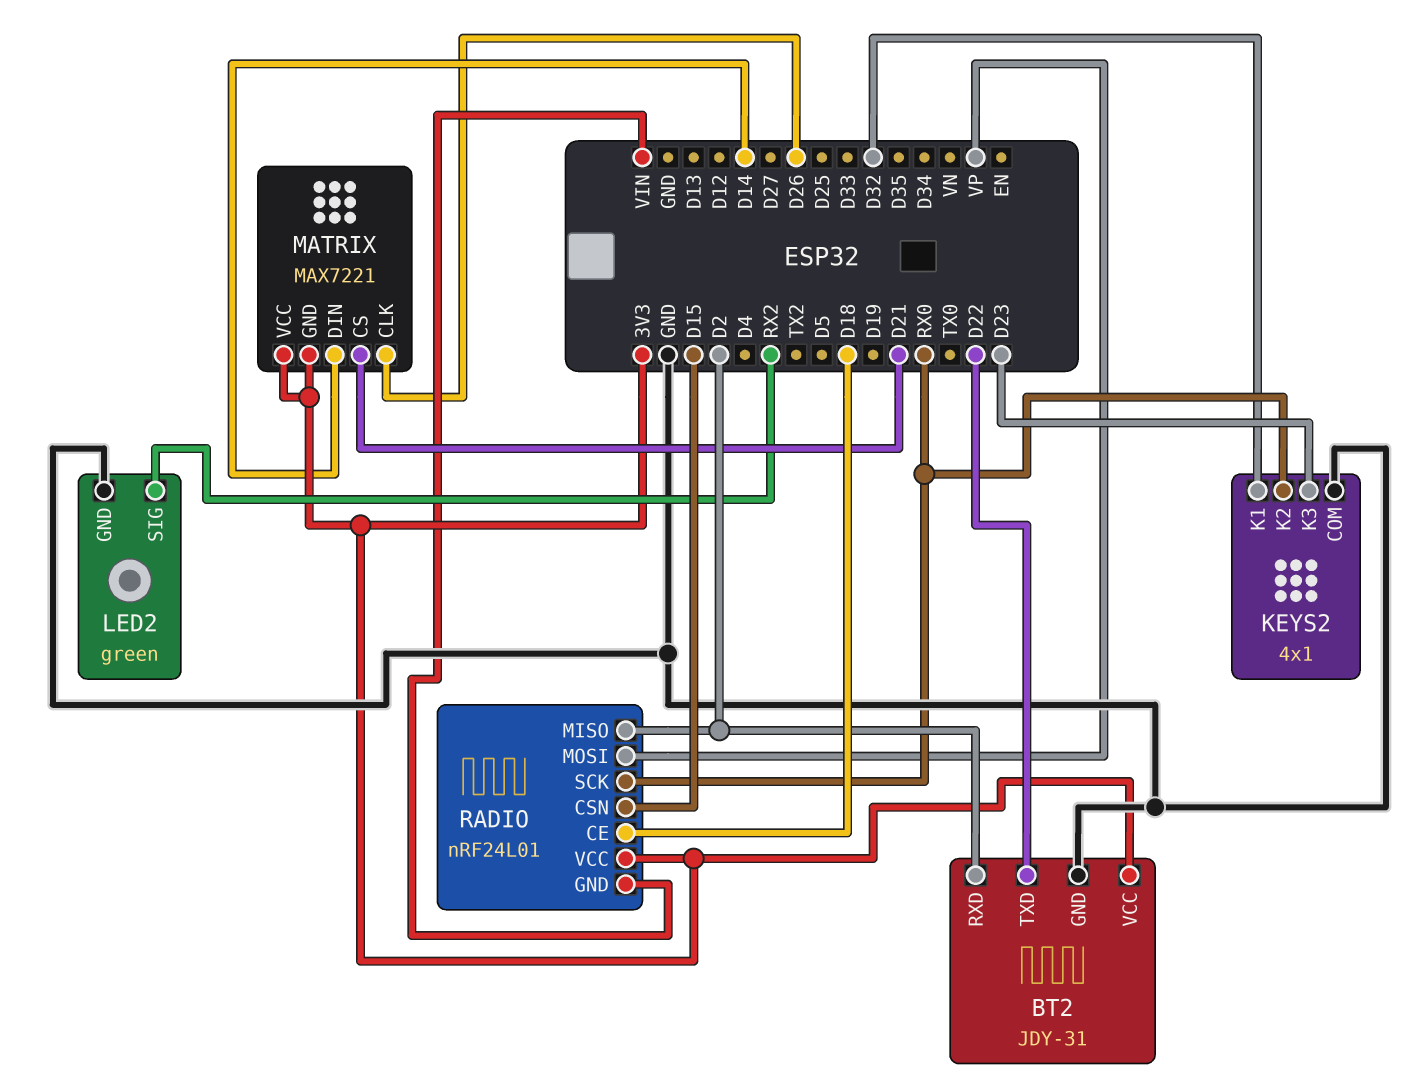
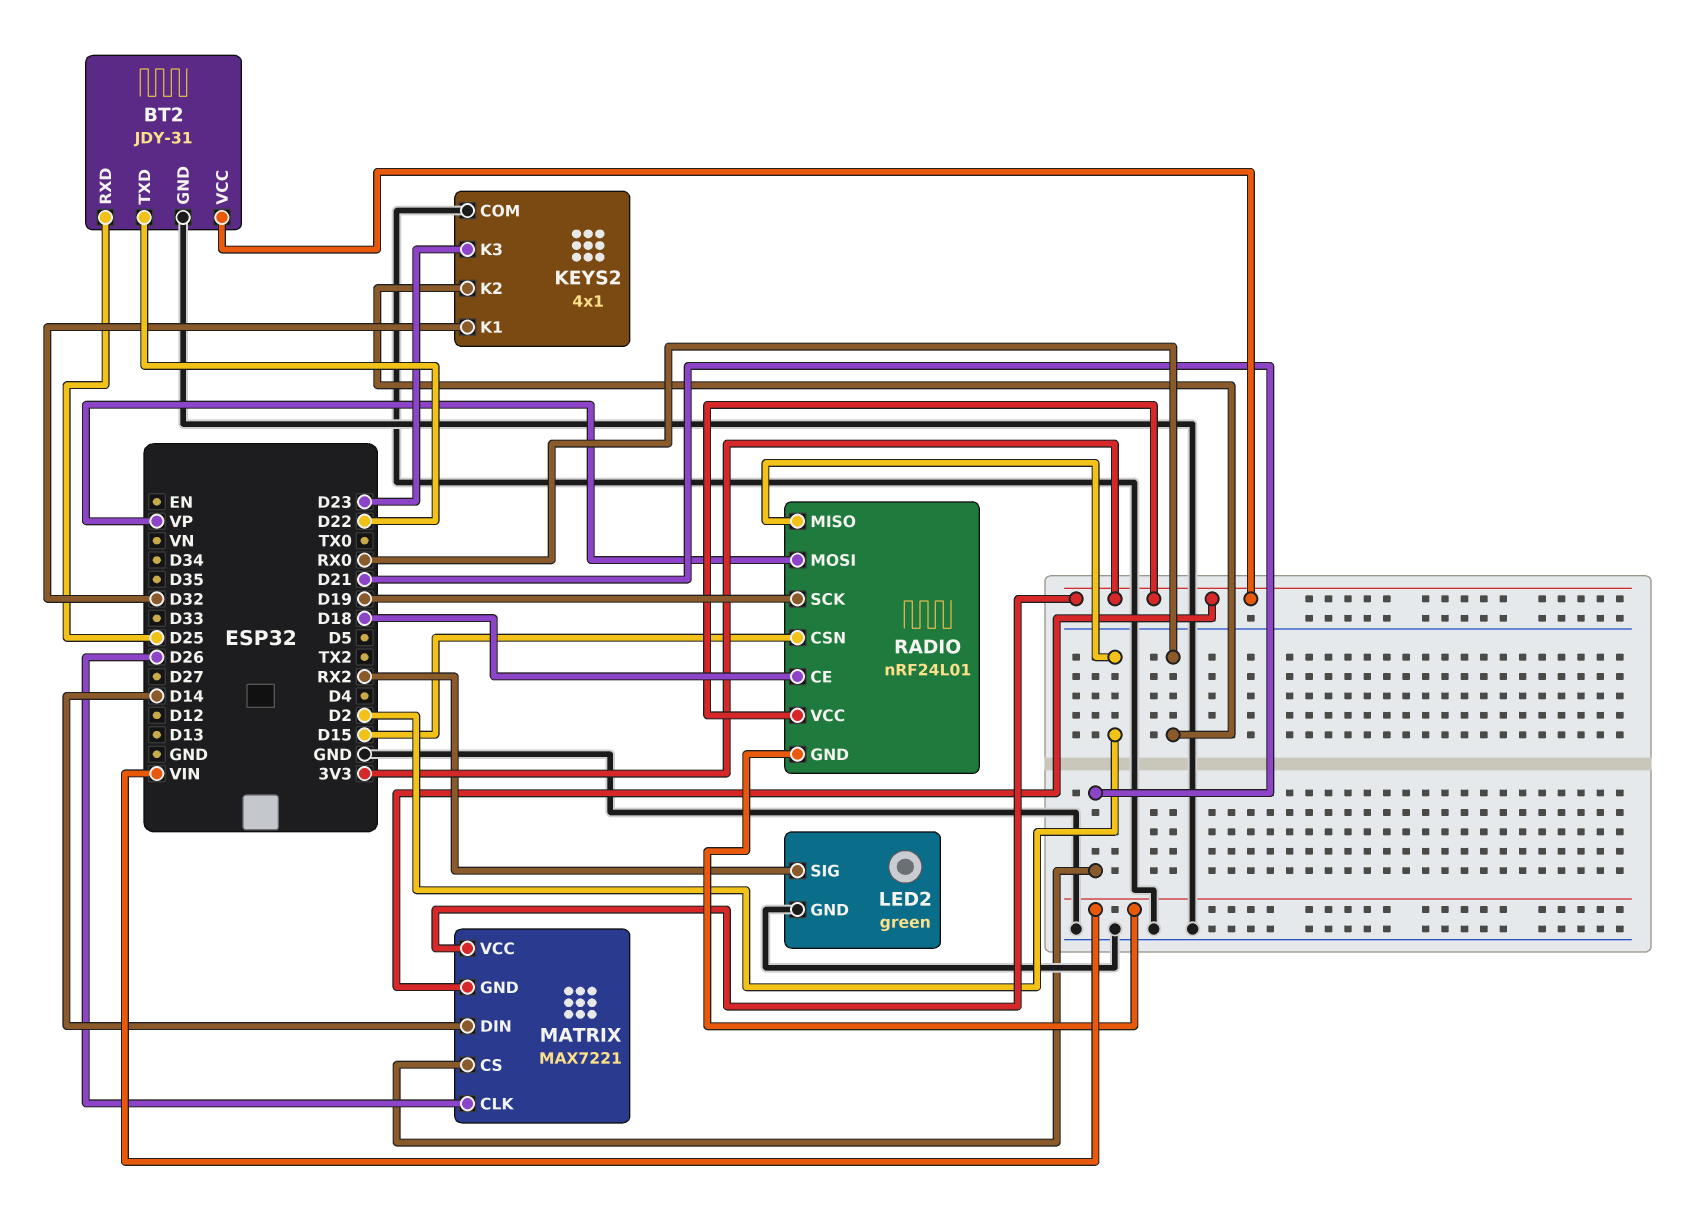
BT2 pin RXD: D2 -> D25
RADIO pin SCK: RX0 -> D19

